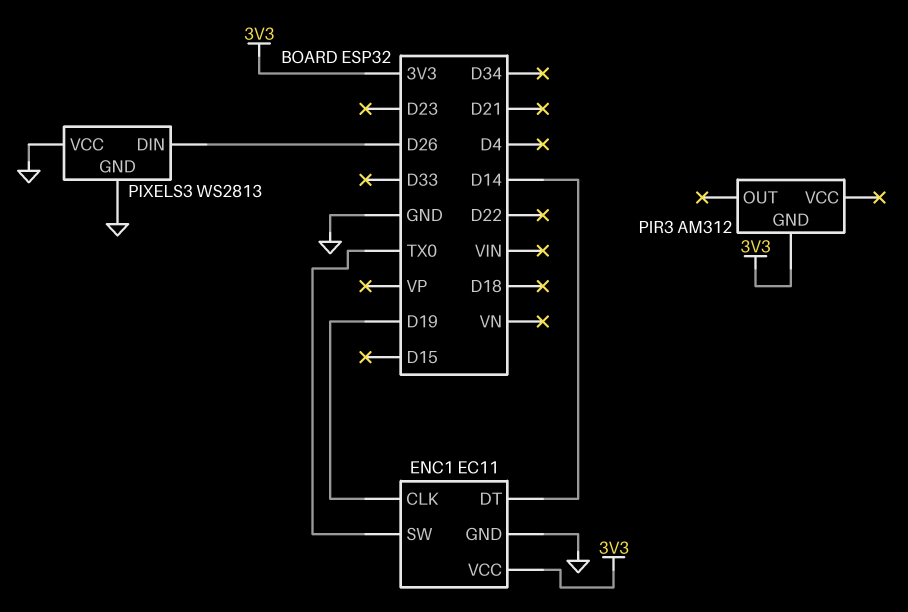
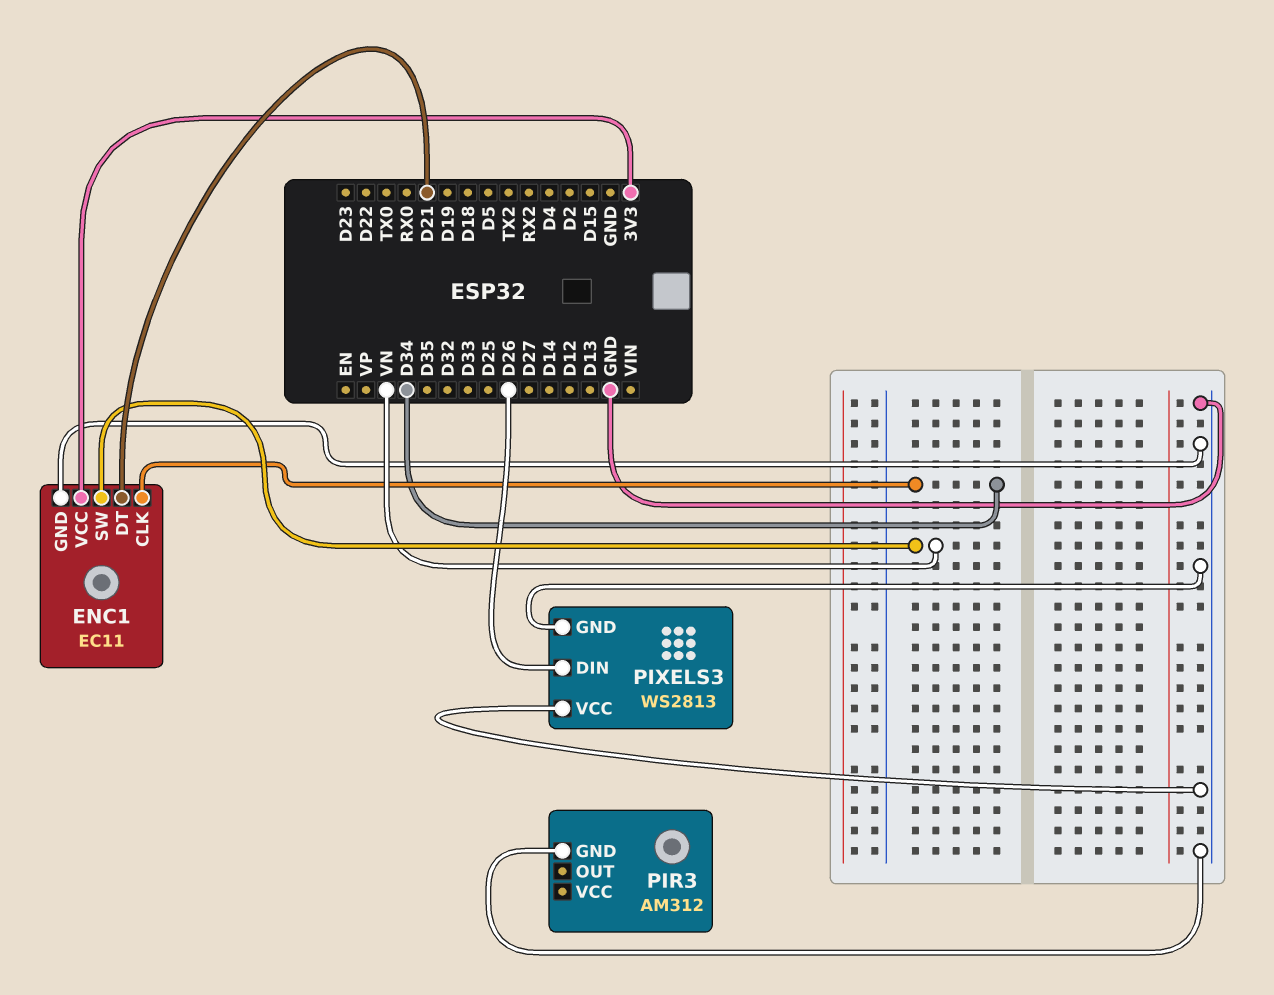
ENC1 pin CLK: D19 -> D34
ENC1 pin DT: D14 -> D21
ENC1 pin SW: TX0 -> VN
PIR3 pin GND: 3V3 -> GND

